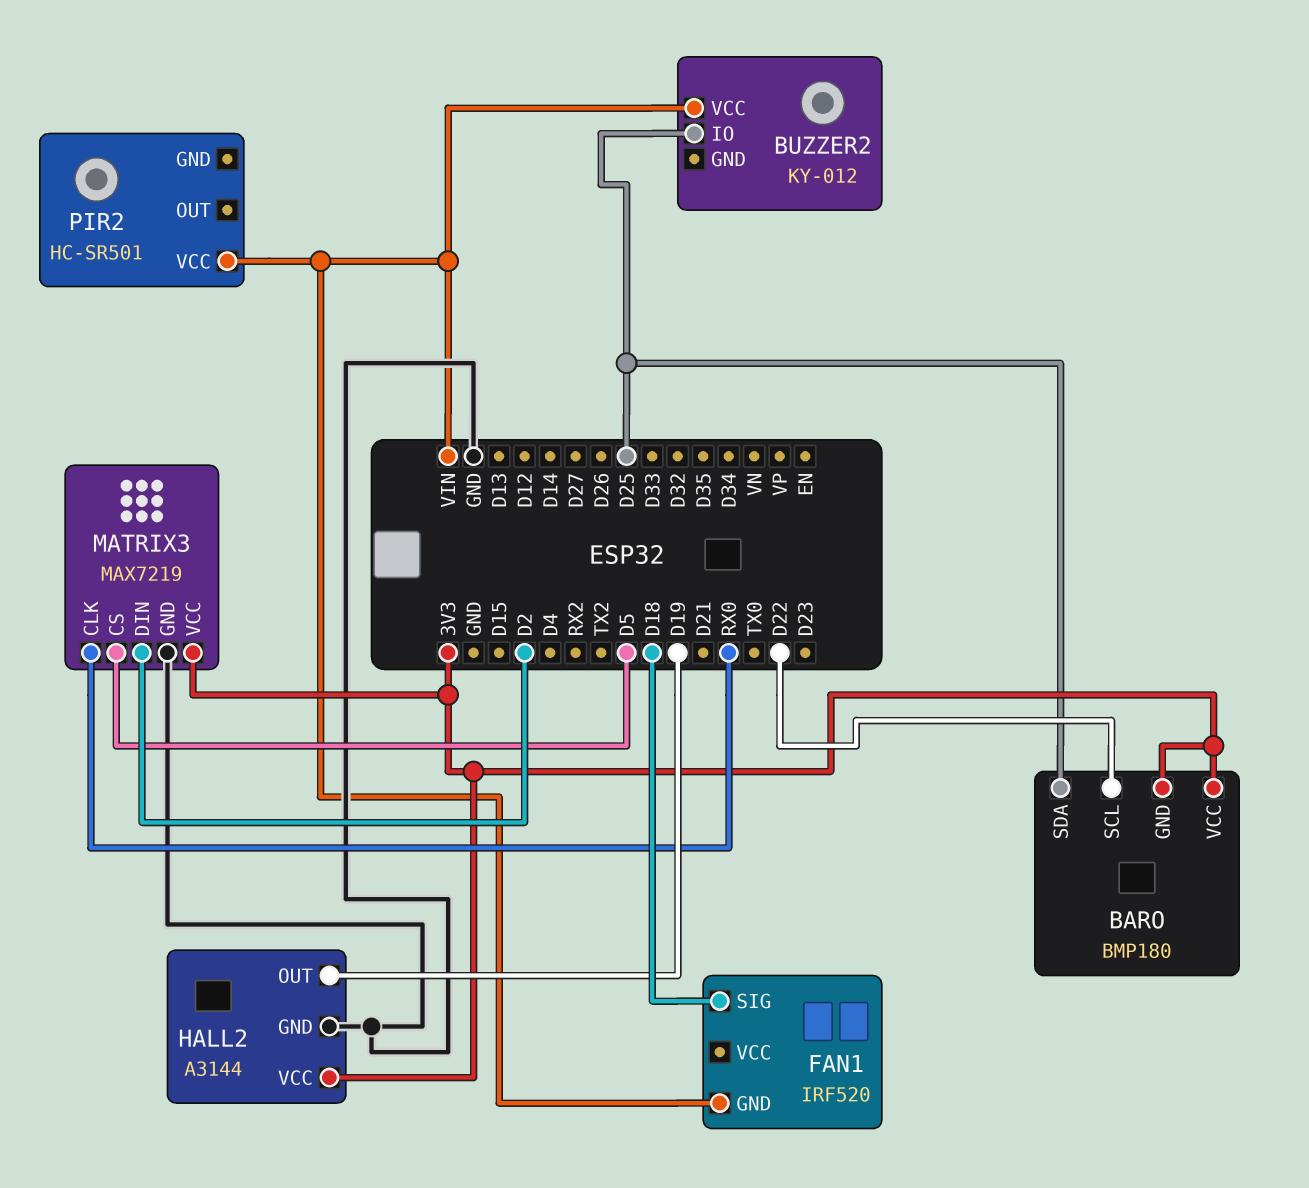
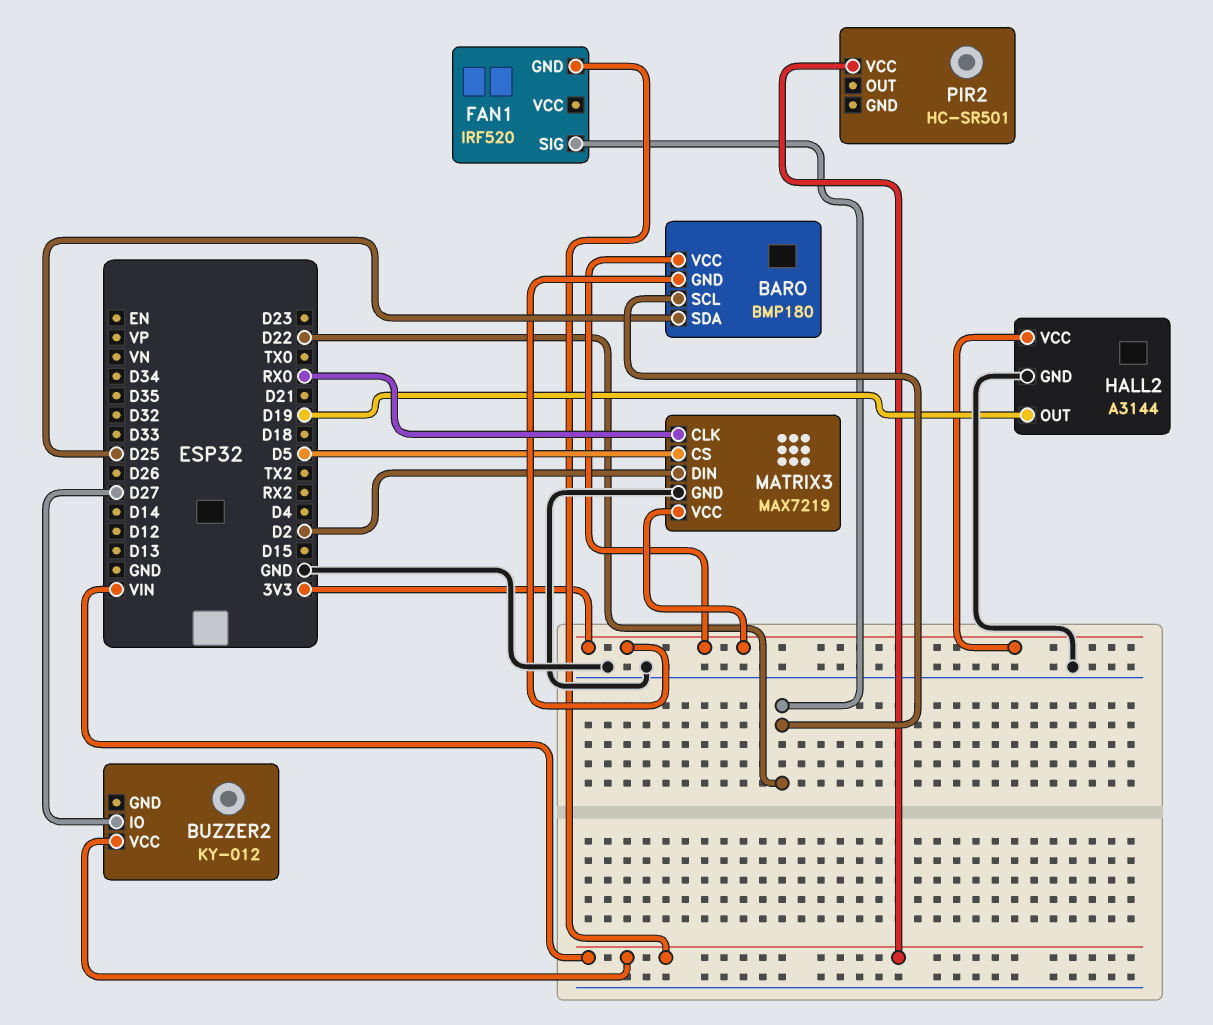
BUZZER2 pin IO: D25 -> D27
FAN1 pin SIG: D18 -> D22

